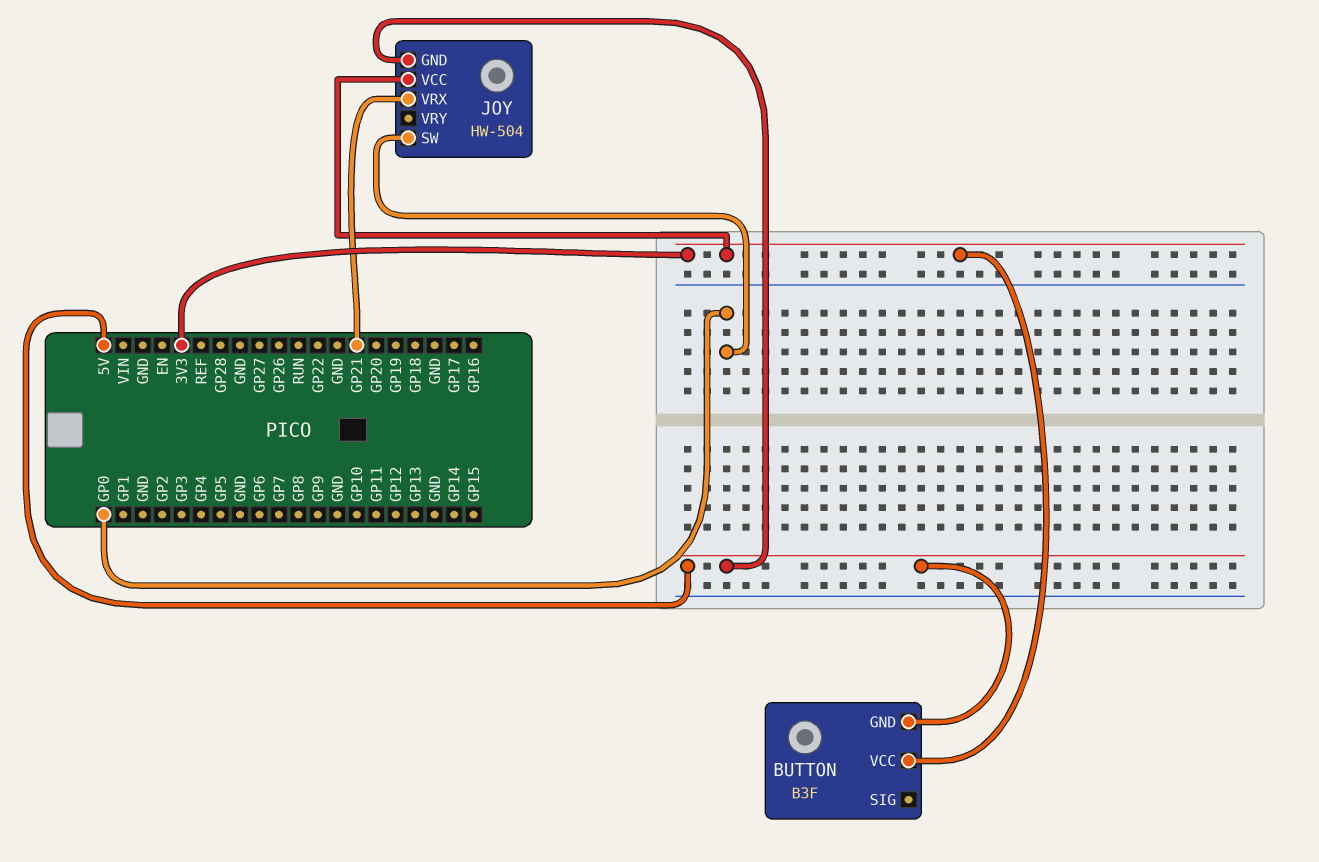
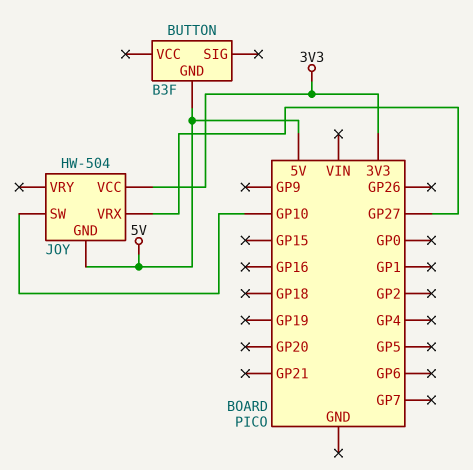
BUTTON pin VCC: 3V3 -> none
JOY pin SW: GP0 -> GP10
JOY pin VRX: GP21 -> GP27

